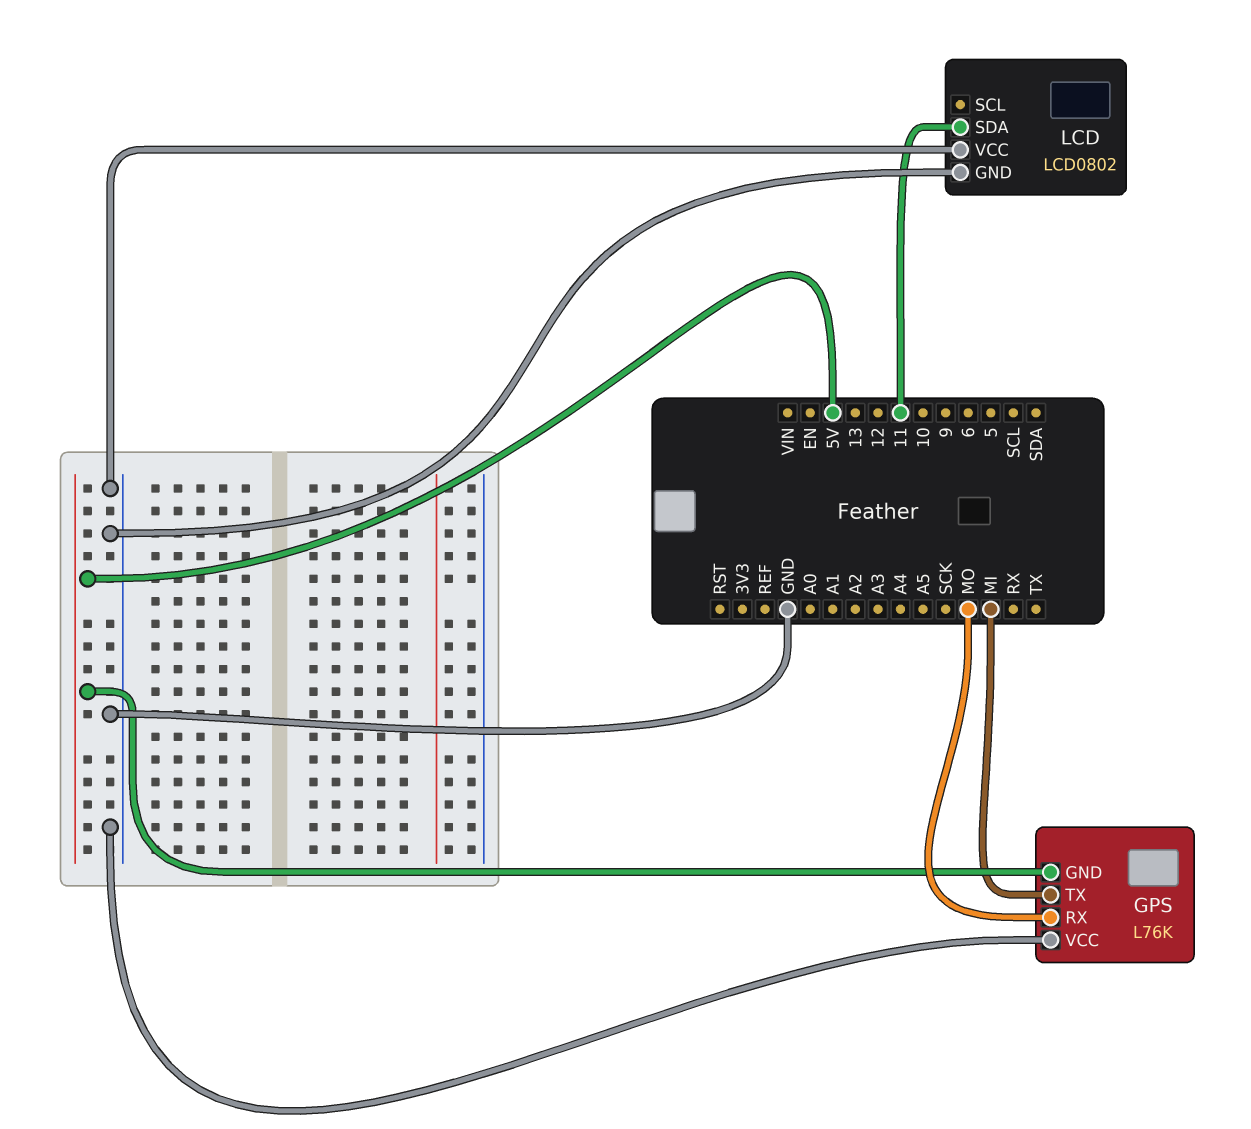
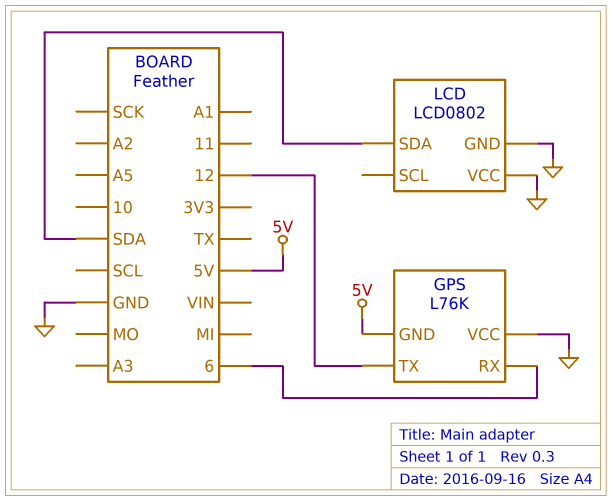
GPS pin RX: MO -> 6
GPS pin TX: MI -> 12
LCD pin SDA: 11 -> SDA

